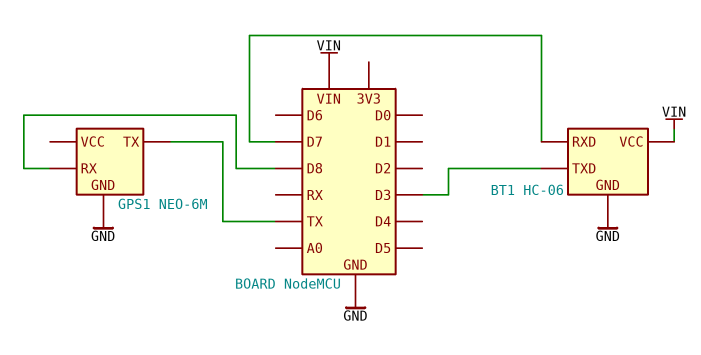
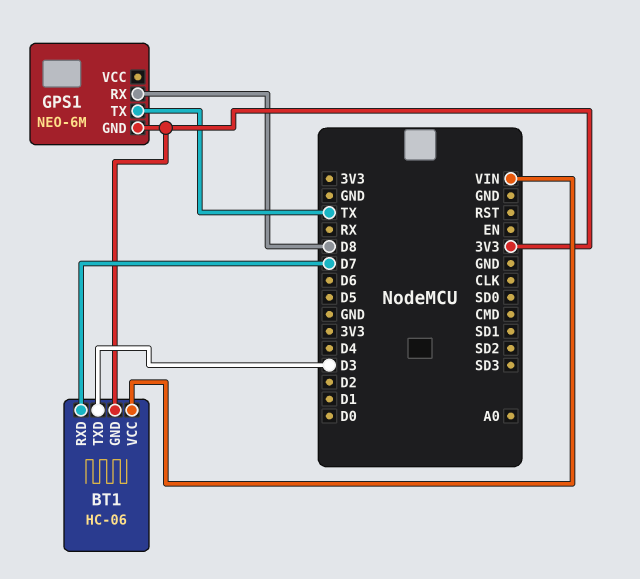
BT1 pin GND: GND -> 3V3
GPS1 pin GND: GND -> 3V3

